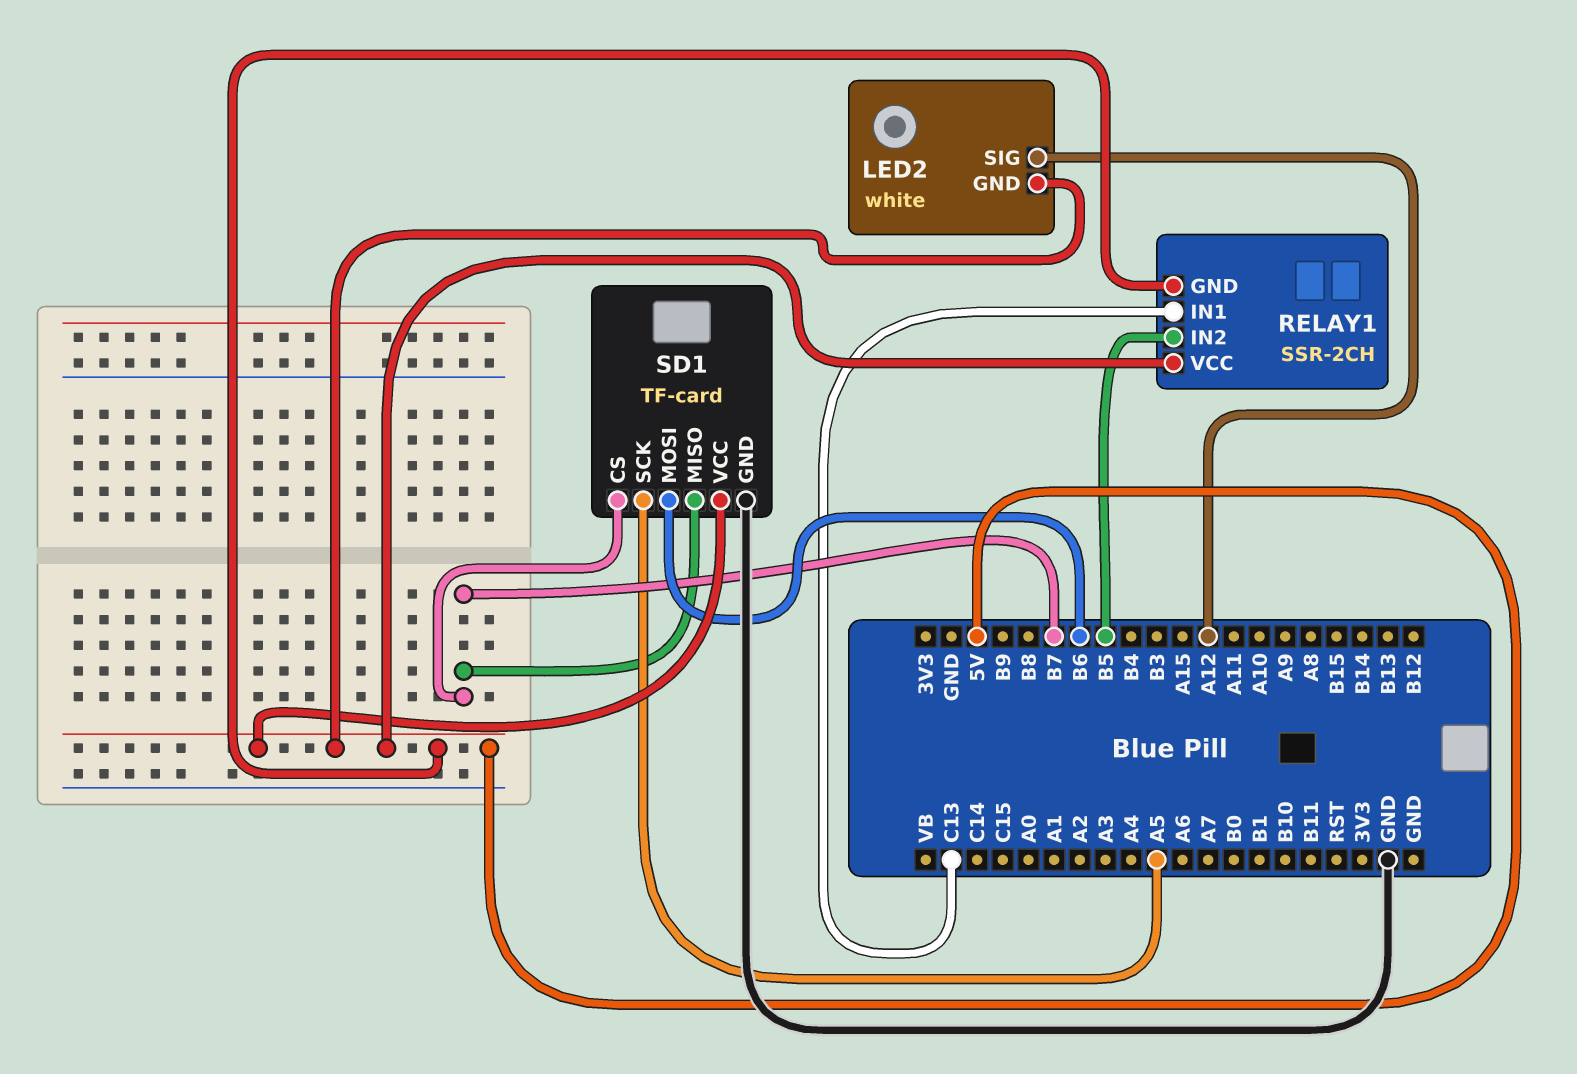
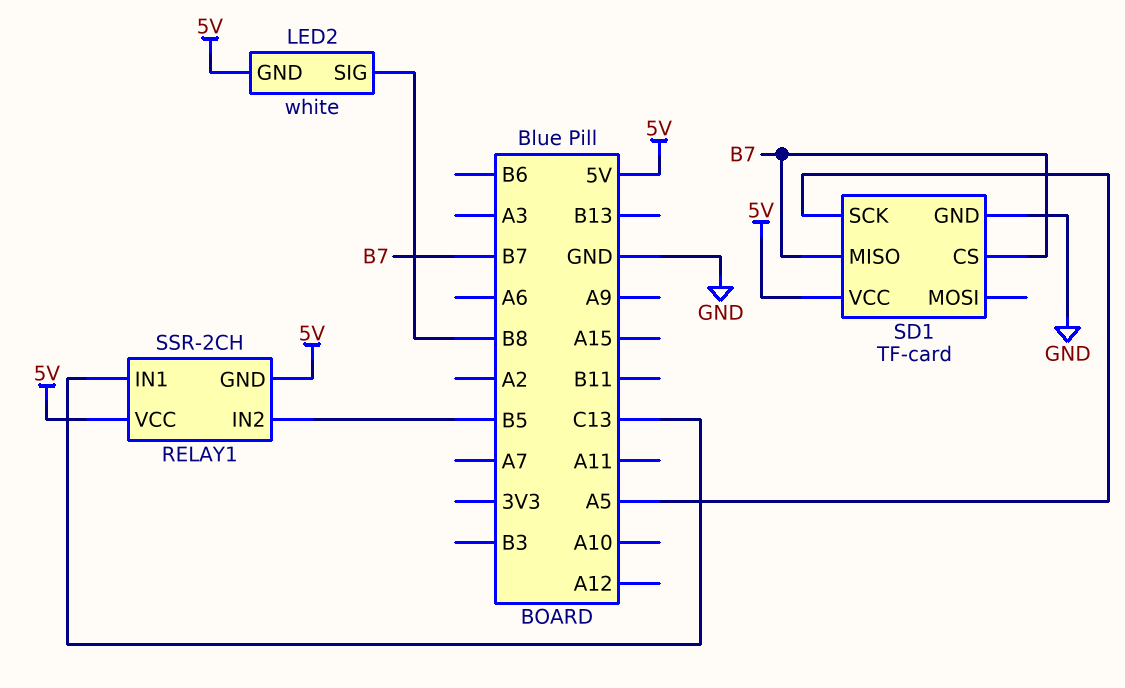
LED2 pin SIG: A12 -> B8
SD1 pin MOSI: B6 -> none

